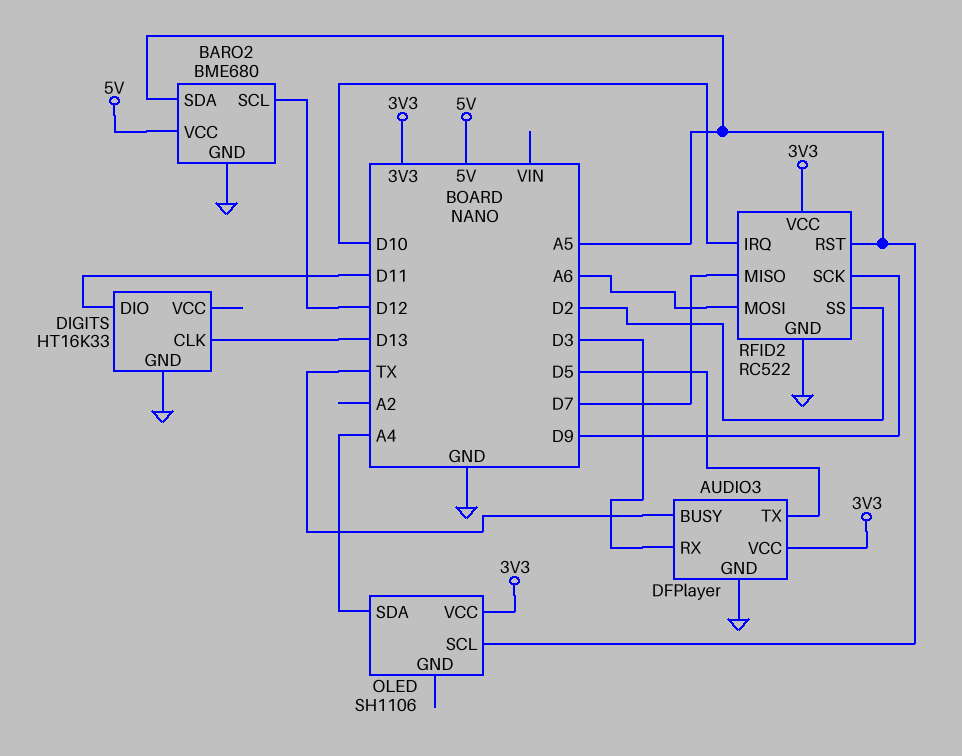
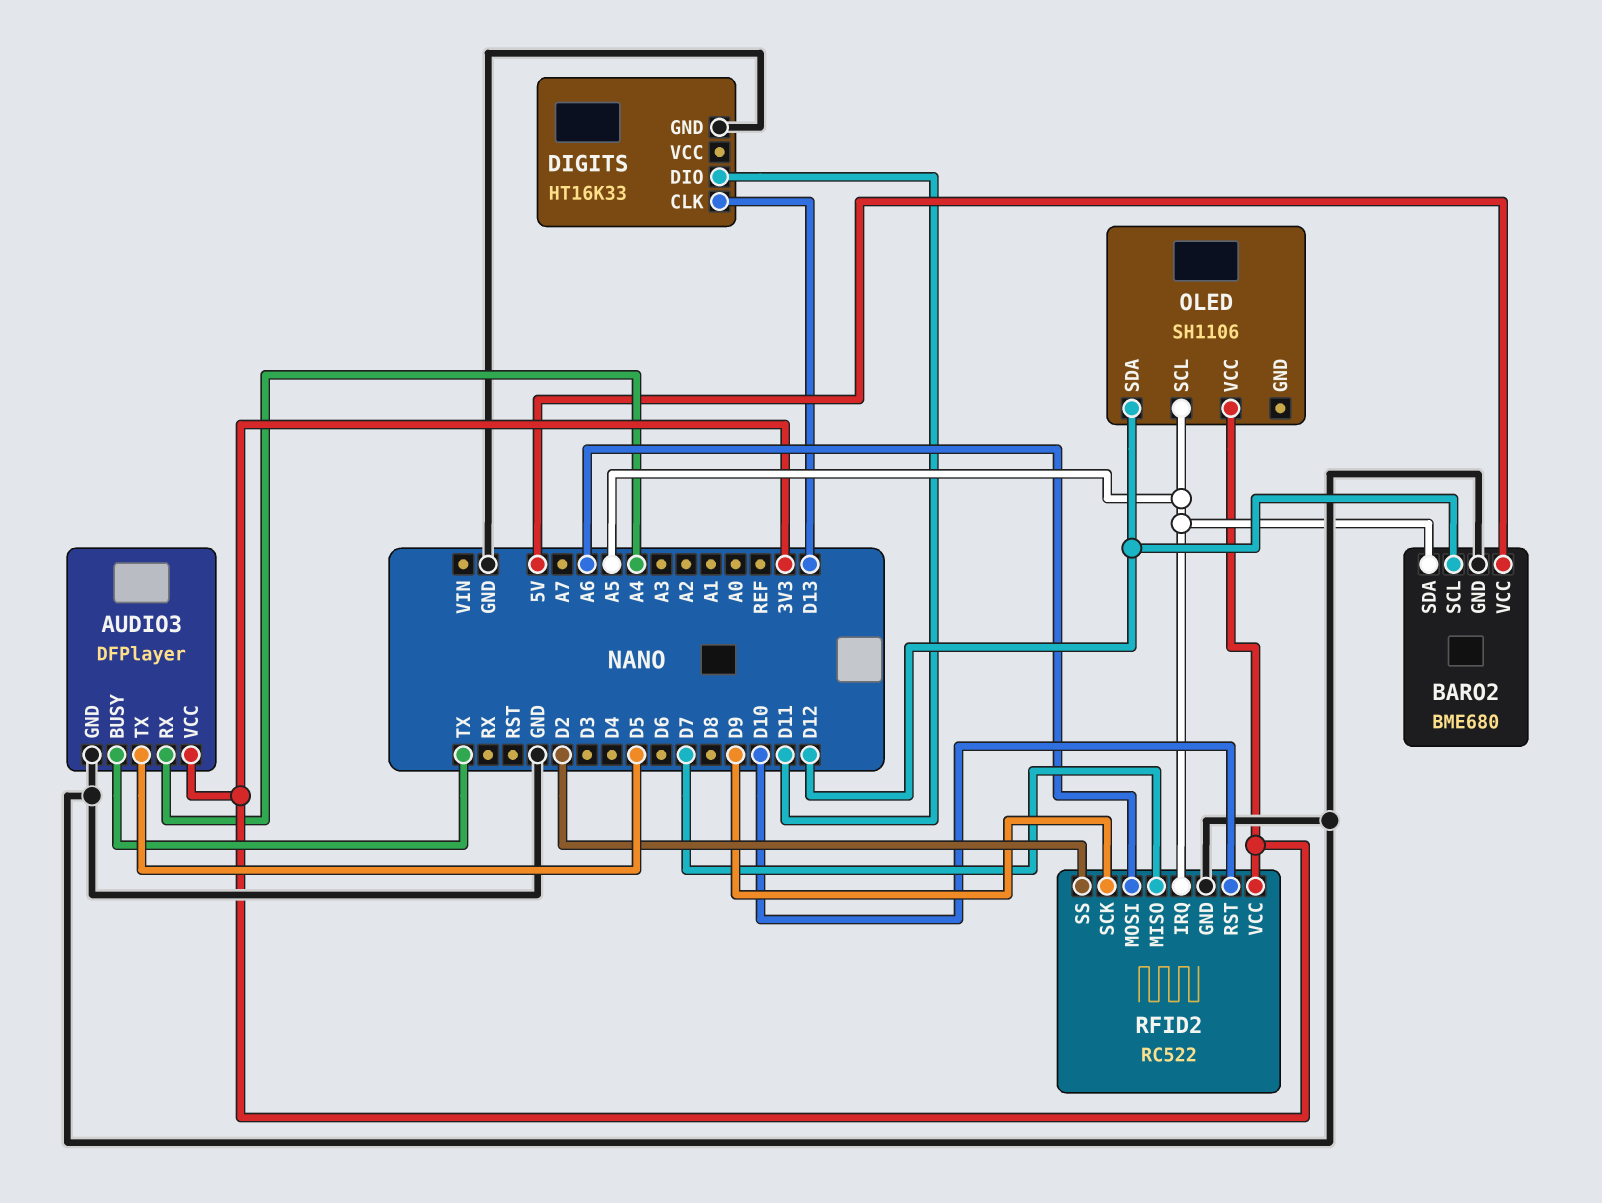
AUDIO3 pin RX: D3 -> A4
OLED pin SDA: A4 -> D12
RFID2 pin IRQ: D10 -> A5
RFID2 pin RST: A5 -> D10

